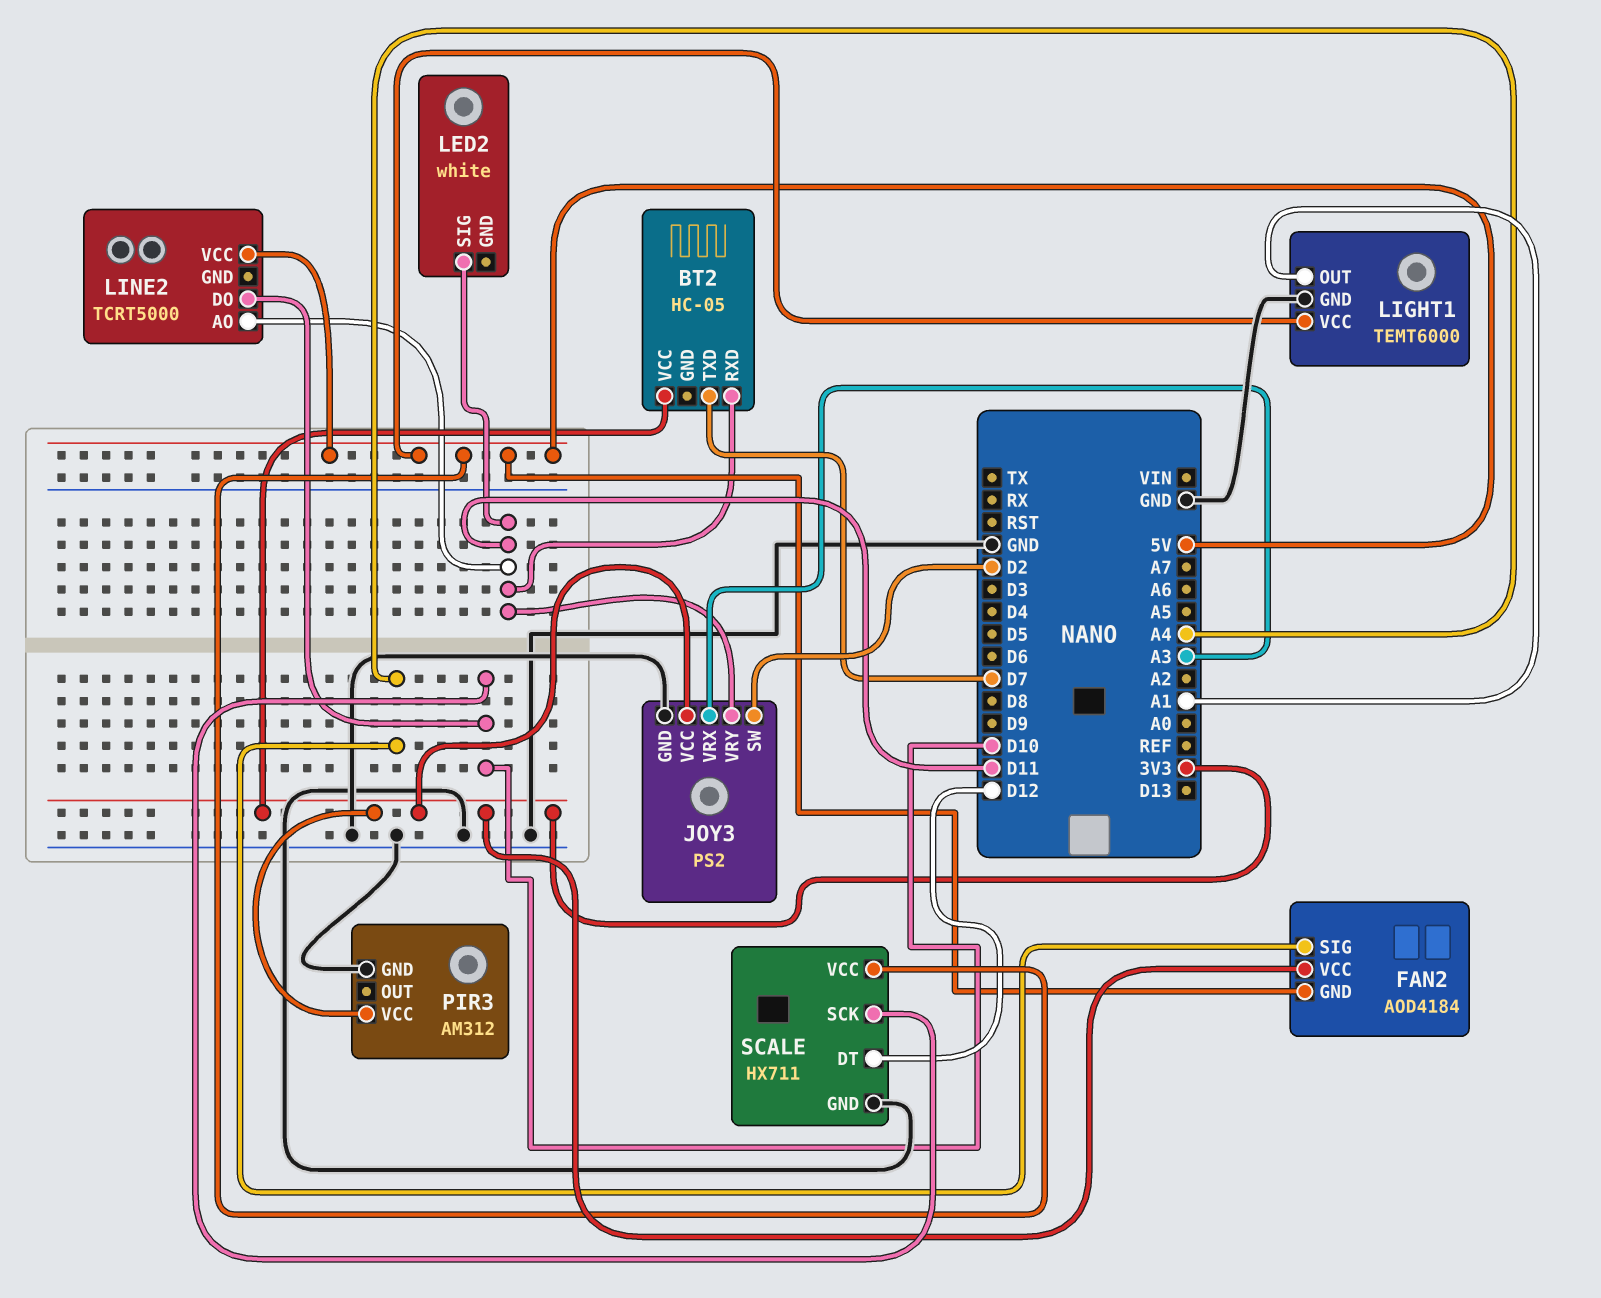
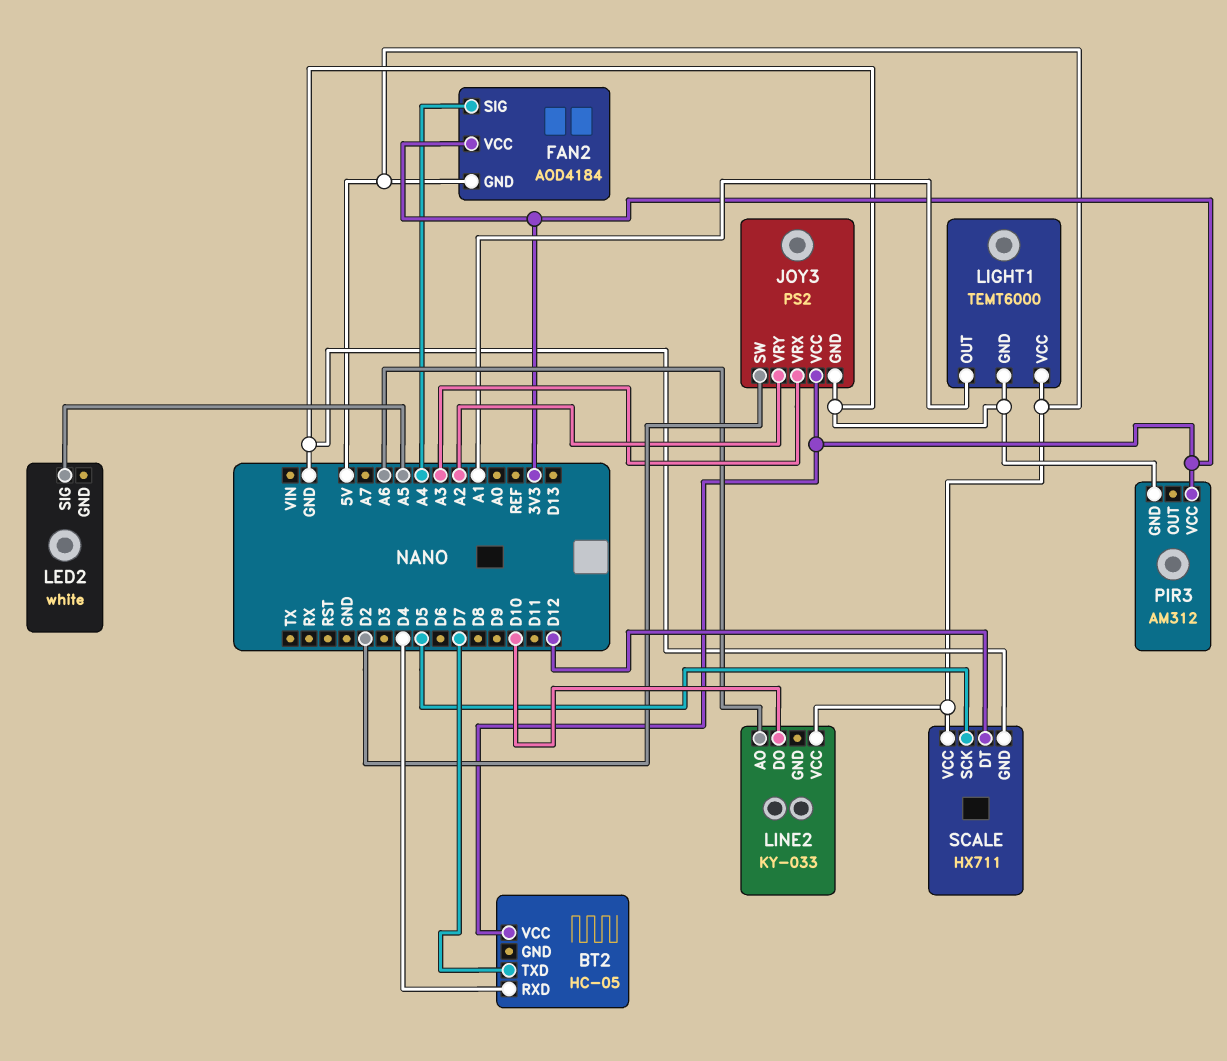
BT2 pin RXD: D11 -> D4
JOY3 pin VRY: D11 -> A2
LED2 pin SIG: D11 -> A5
LINE2: TCRT5000 -> KY-033
LINE2 pin AO: D11 -> A6
SCALE pin SCK: D10 -> D5

